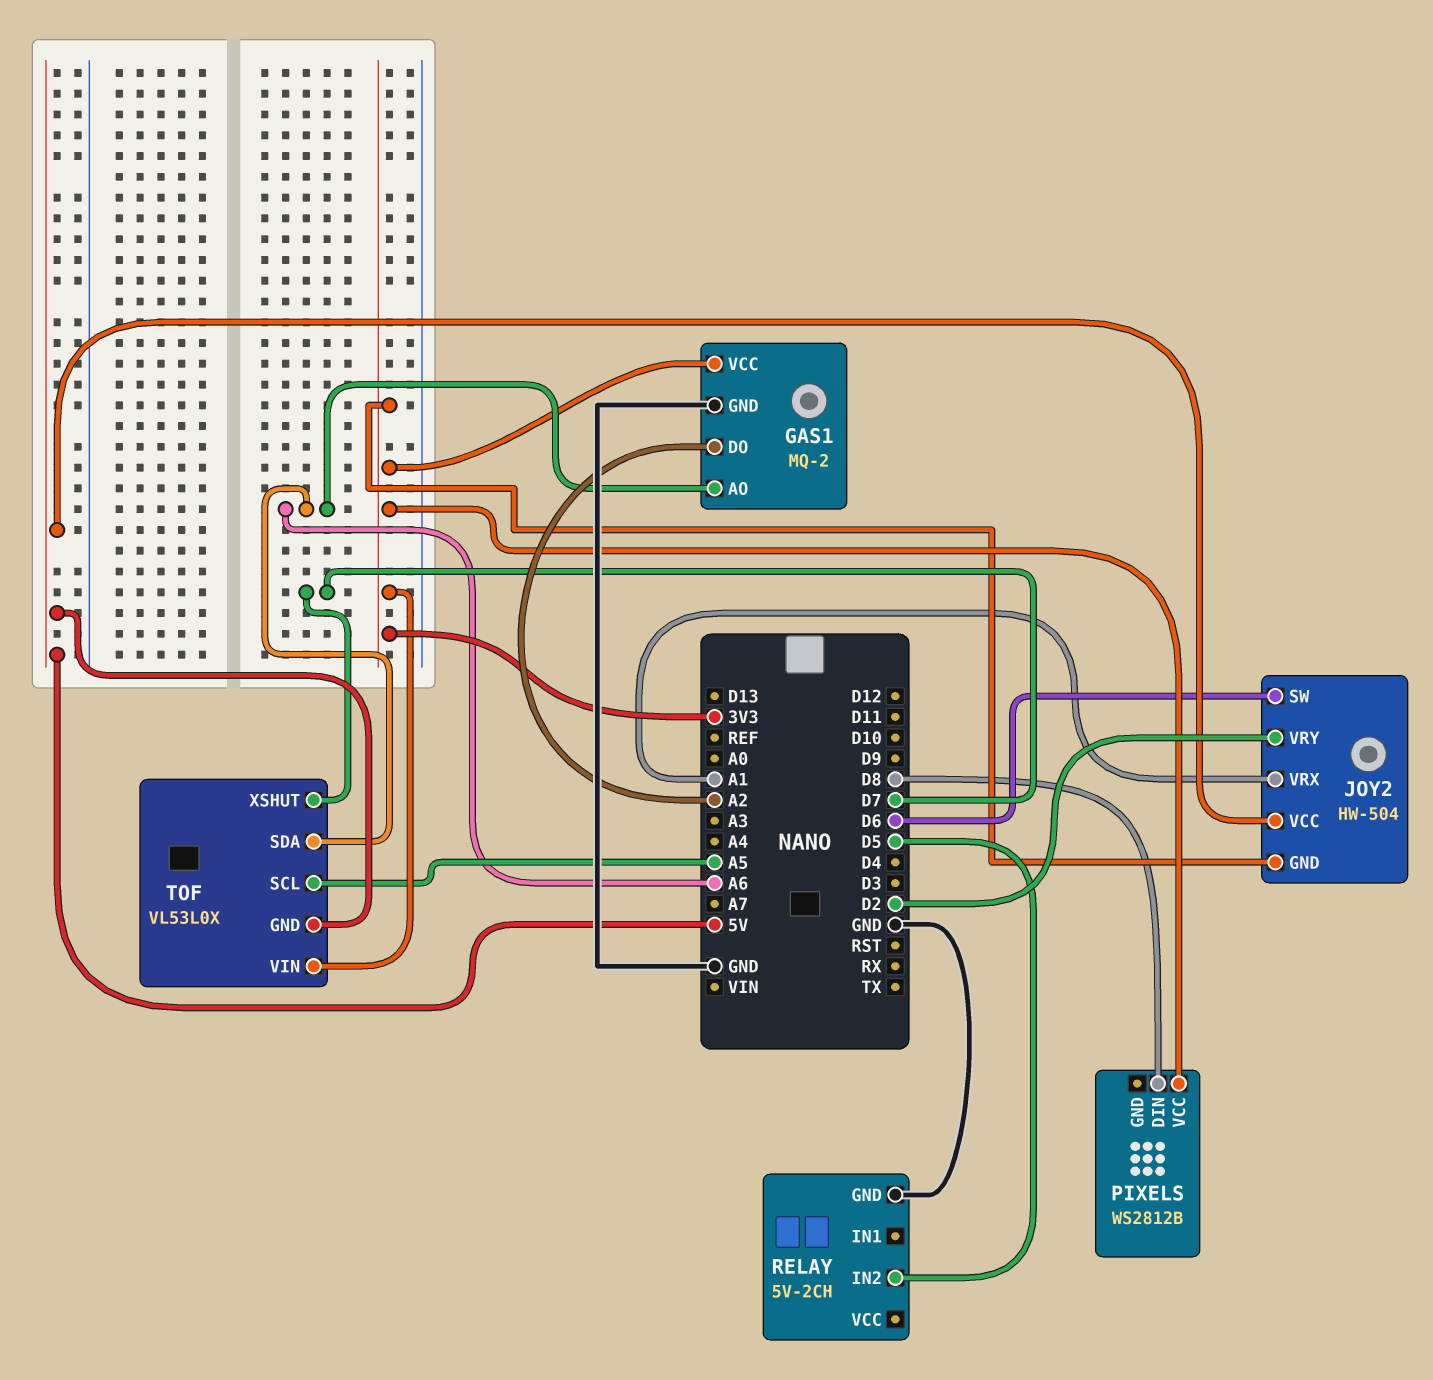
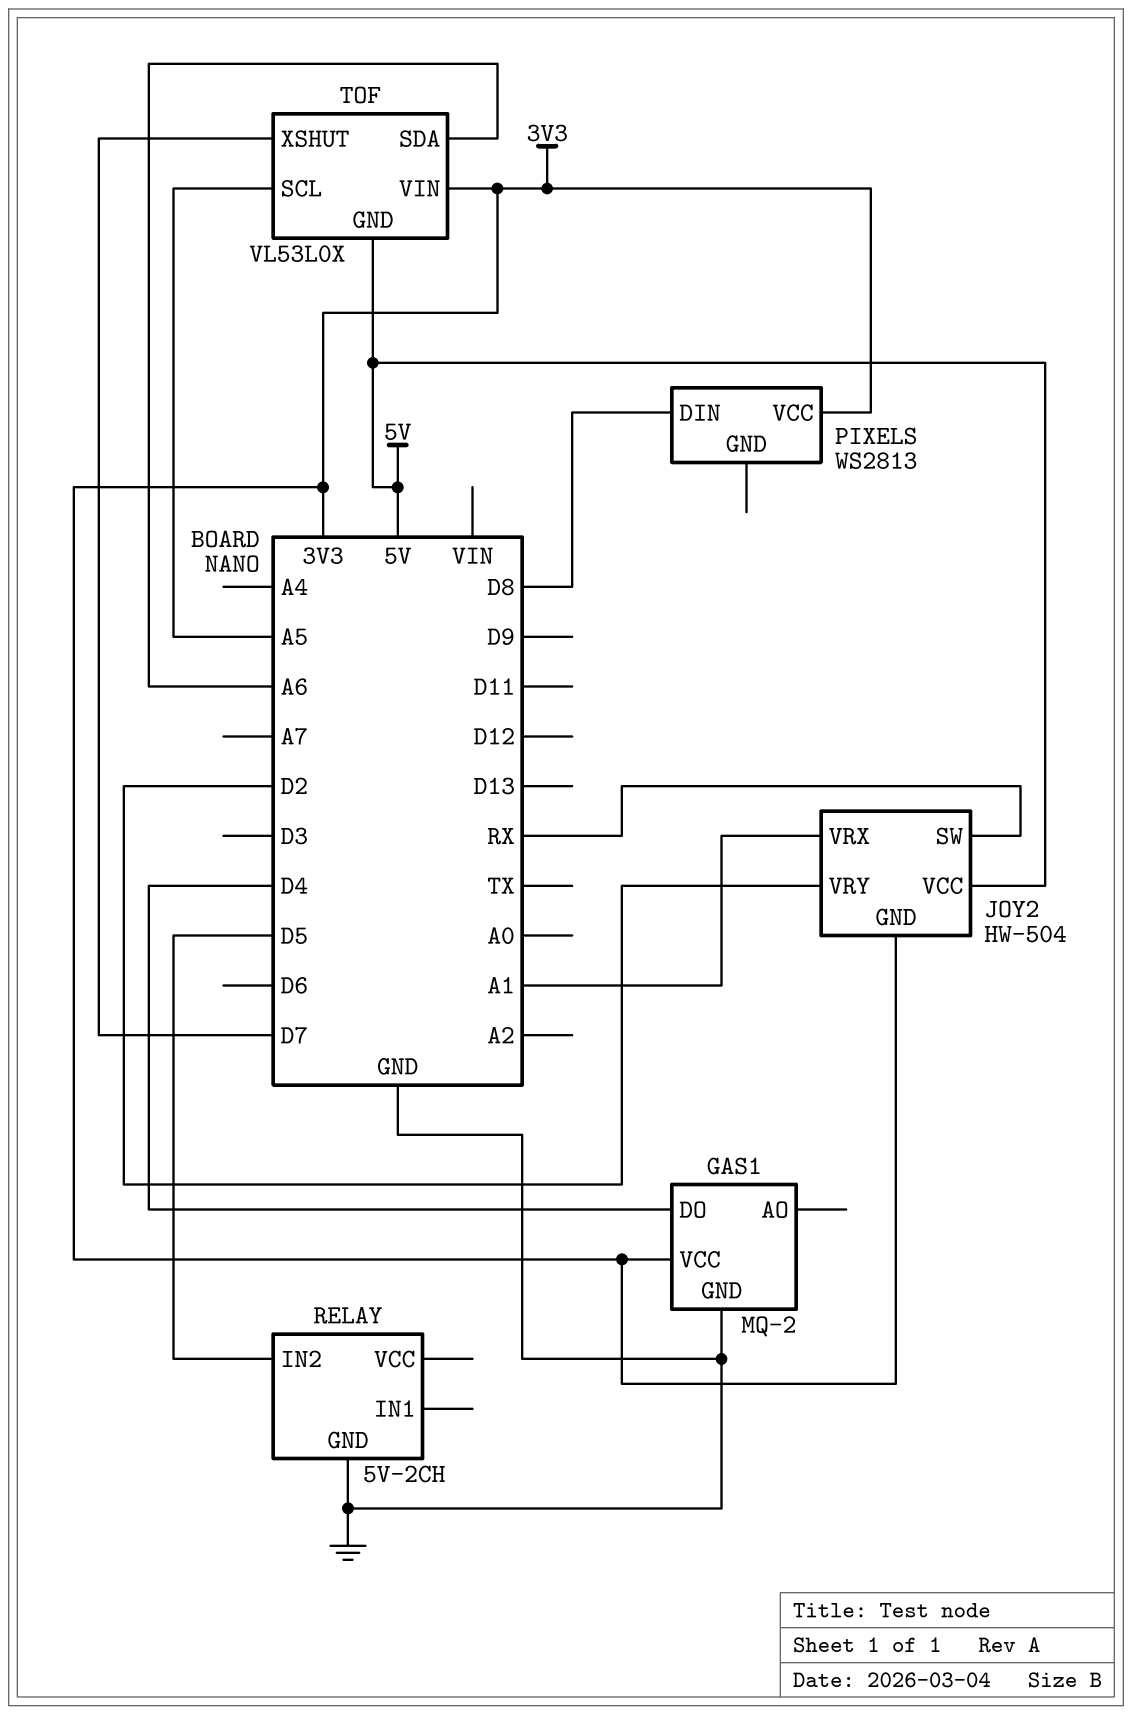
GAS1 pin AO: A6 -> none
GAS1 pin DO: A2 -> D4
JOY2 pin SW: D6 -> RX
PIXELS: WS2812B -> WS2813

